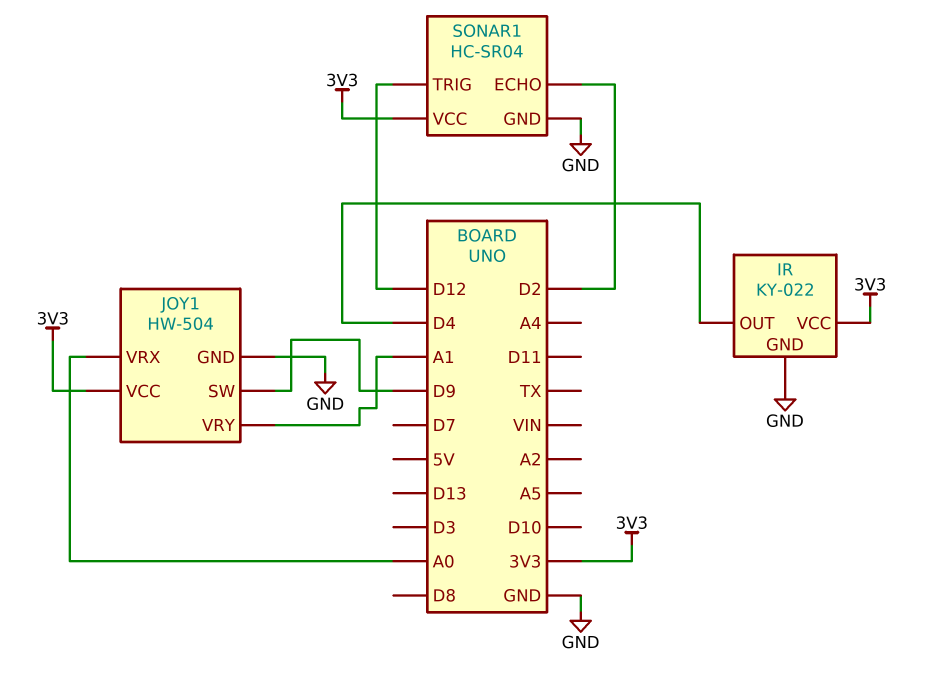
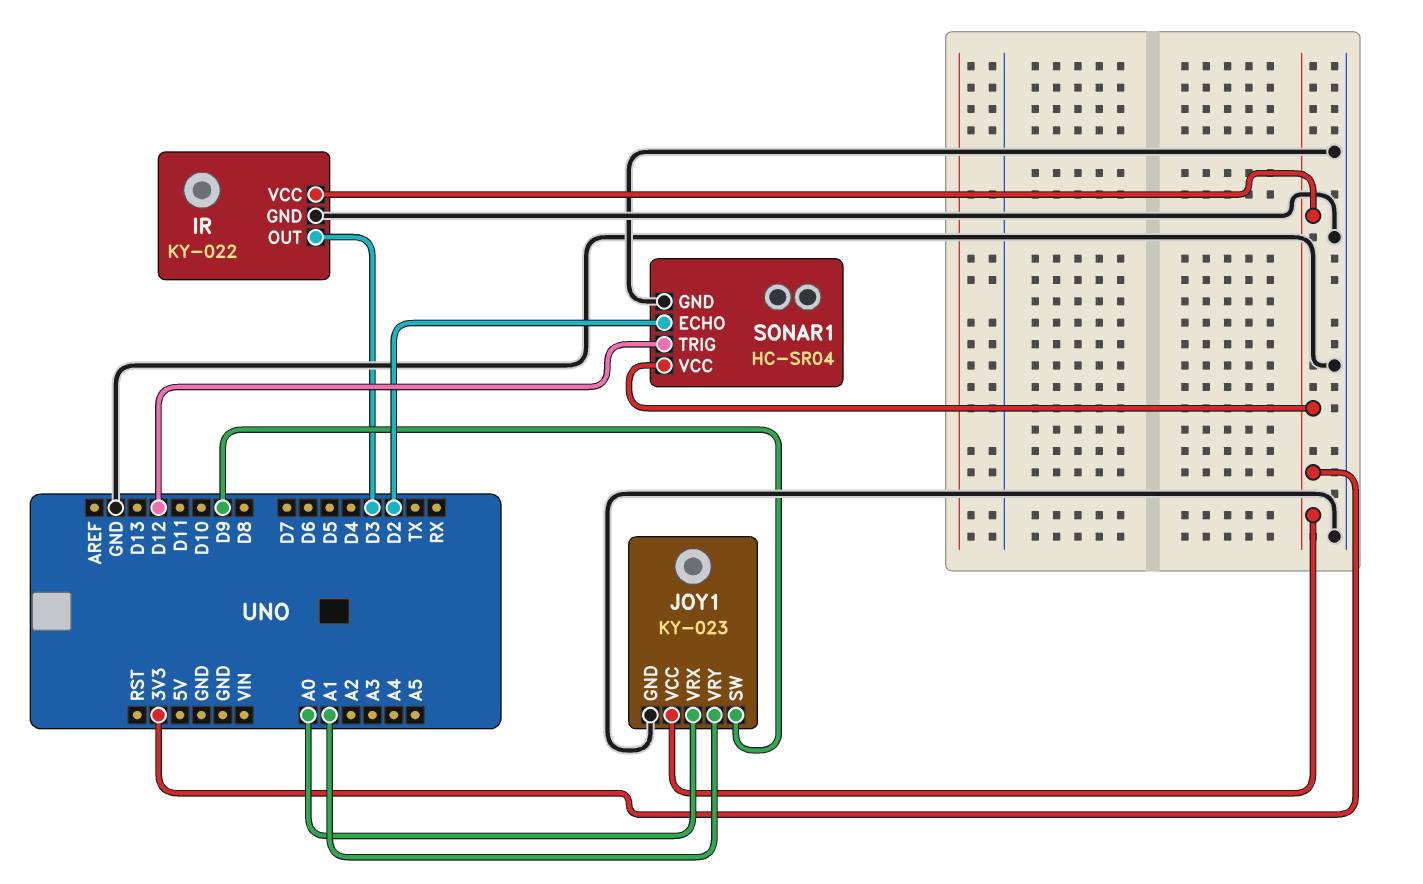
IR pin OUT: D4 -> D3
JOY1: HW-504 -> KY-023

